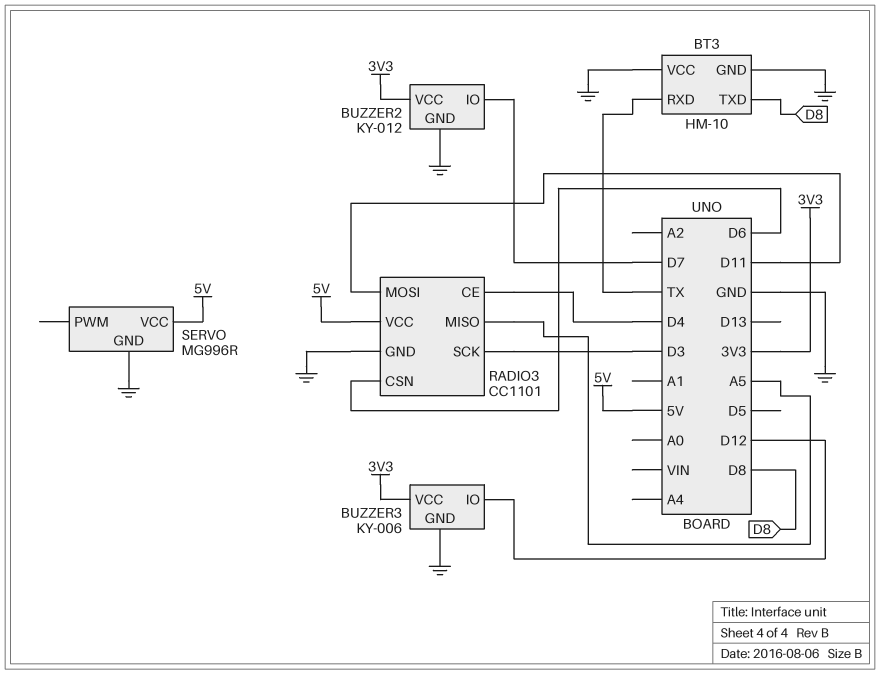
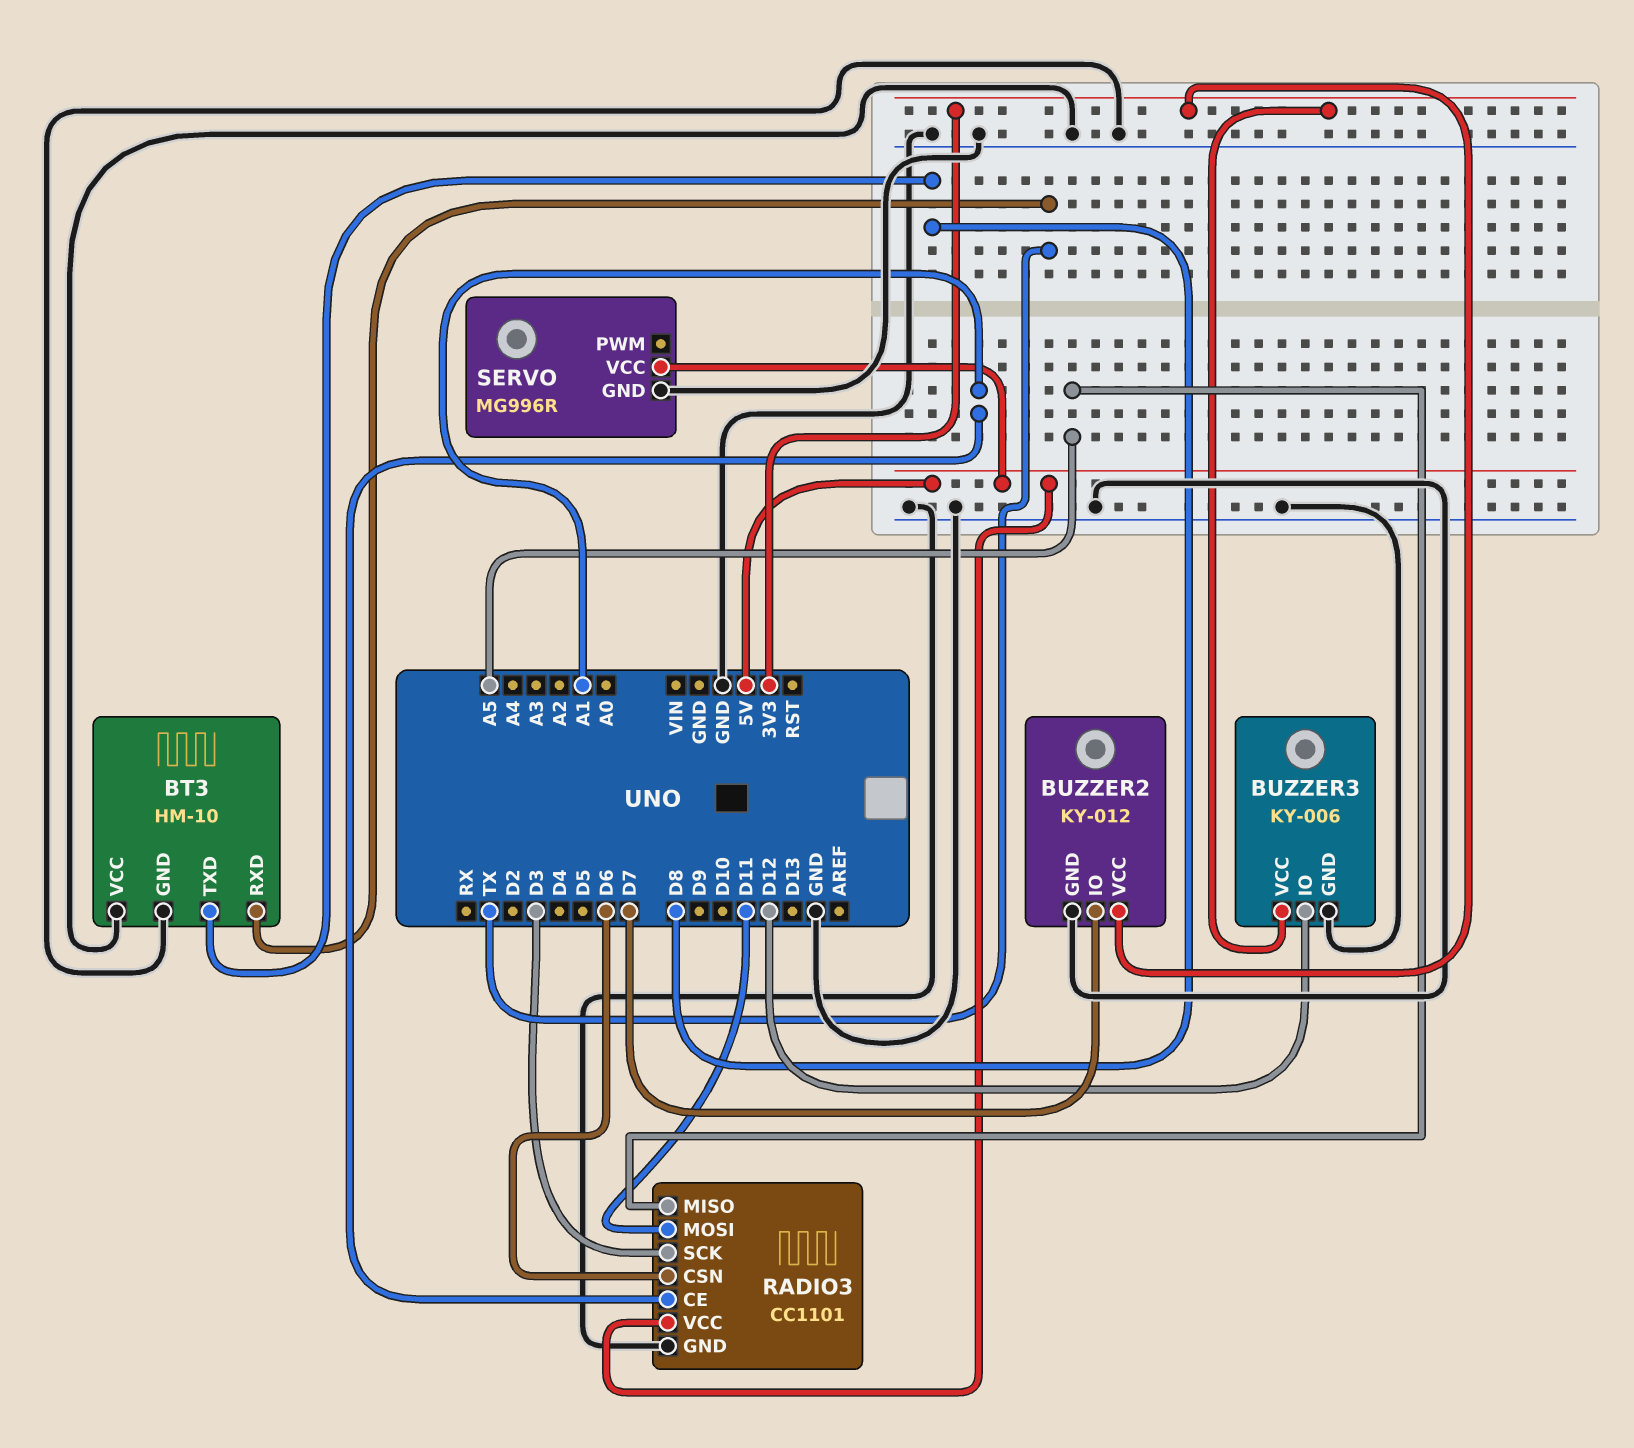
RADIO3 pin CE: D4 -> A1

